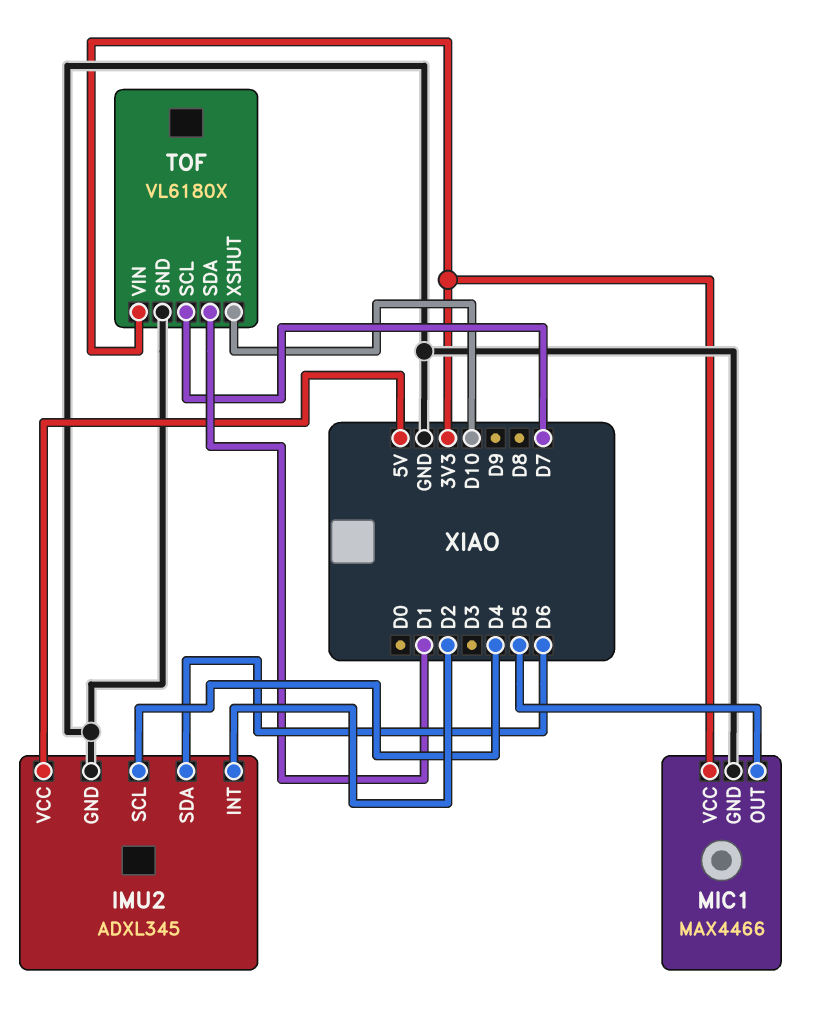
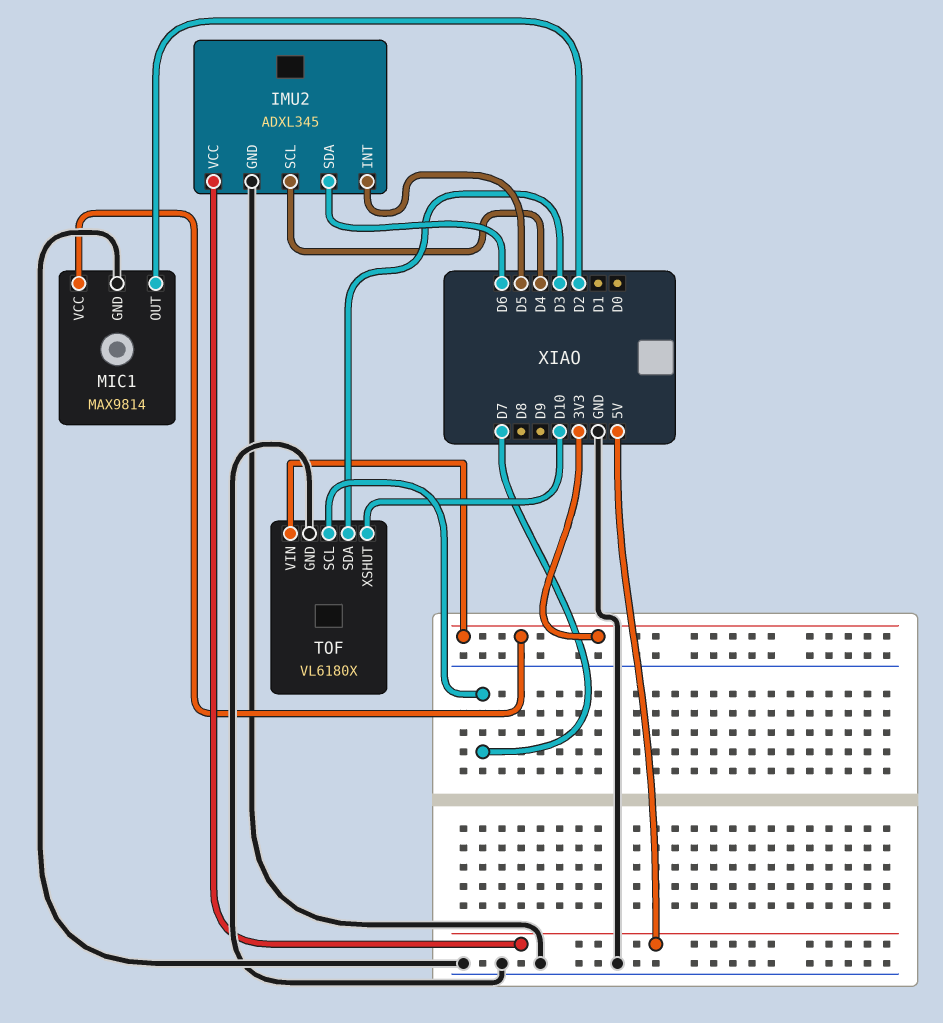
IMU2 pin INT: D2 -> D5
MIC1: MAX4466 -> MAX9814
MIC1 pin OUT: D5 -> D2
TOF pin SDA: D1 -> D3

